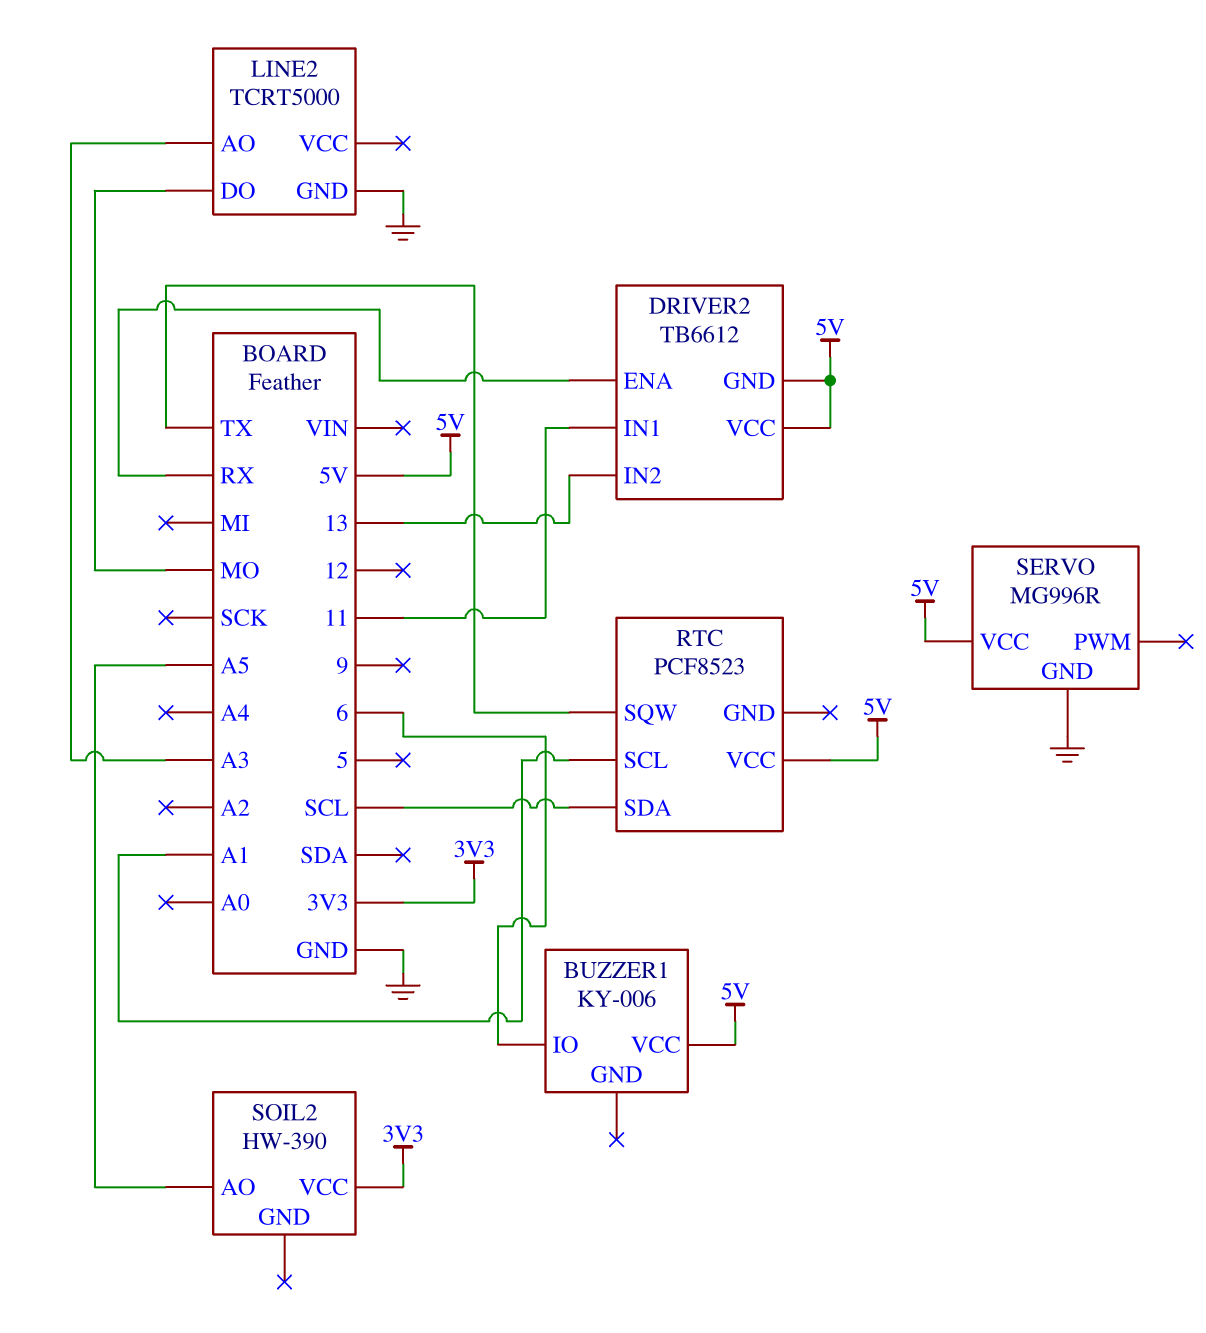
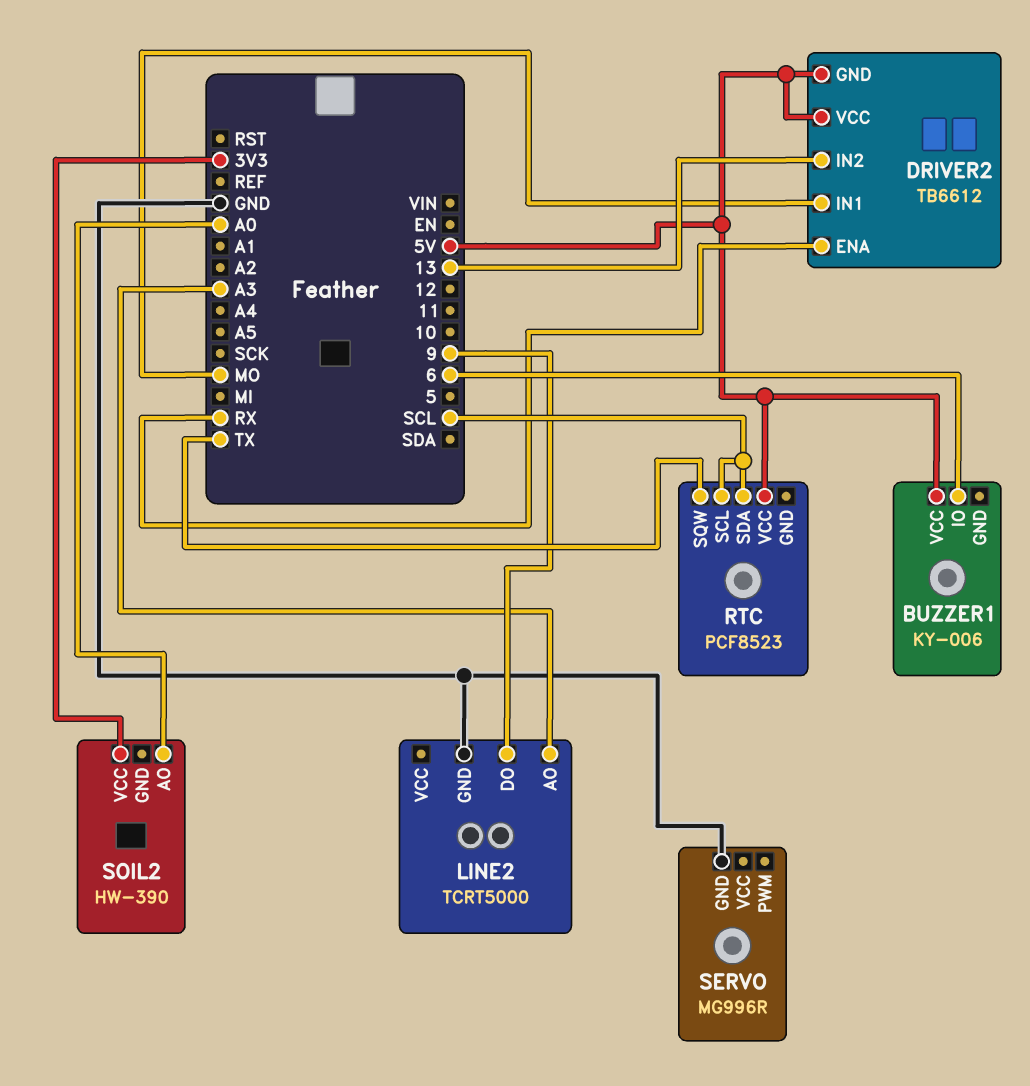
DRIVER2 pin IN1: 11 -> MO
LINE2 pin DO: MO -> 9
RTC pin SCL: A1 -> SCL
SERVO pin VCC: 5V -> none
SOIL2 pin AO: A5 -> A0

